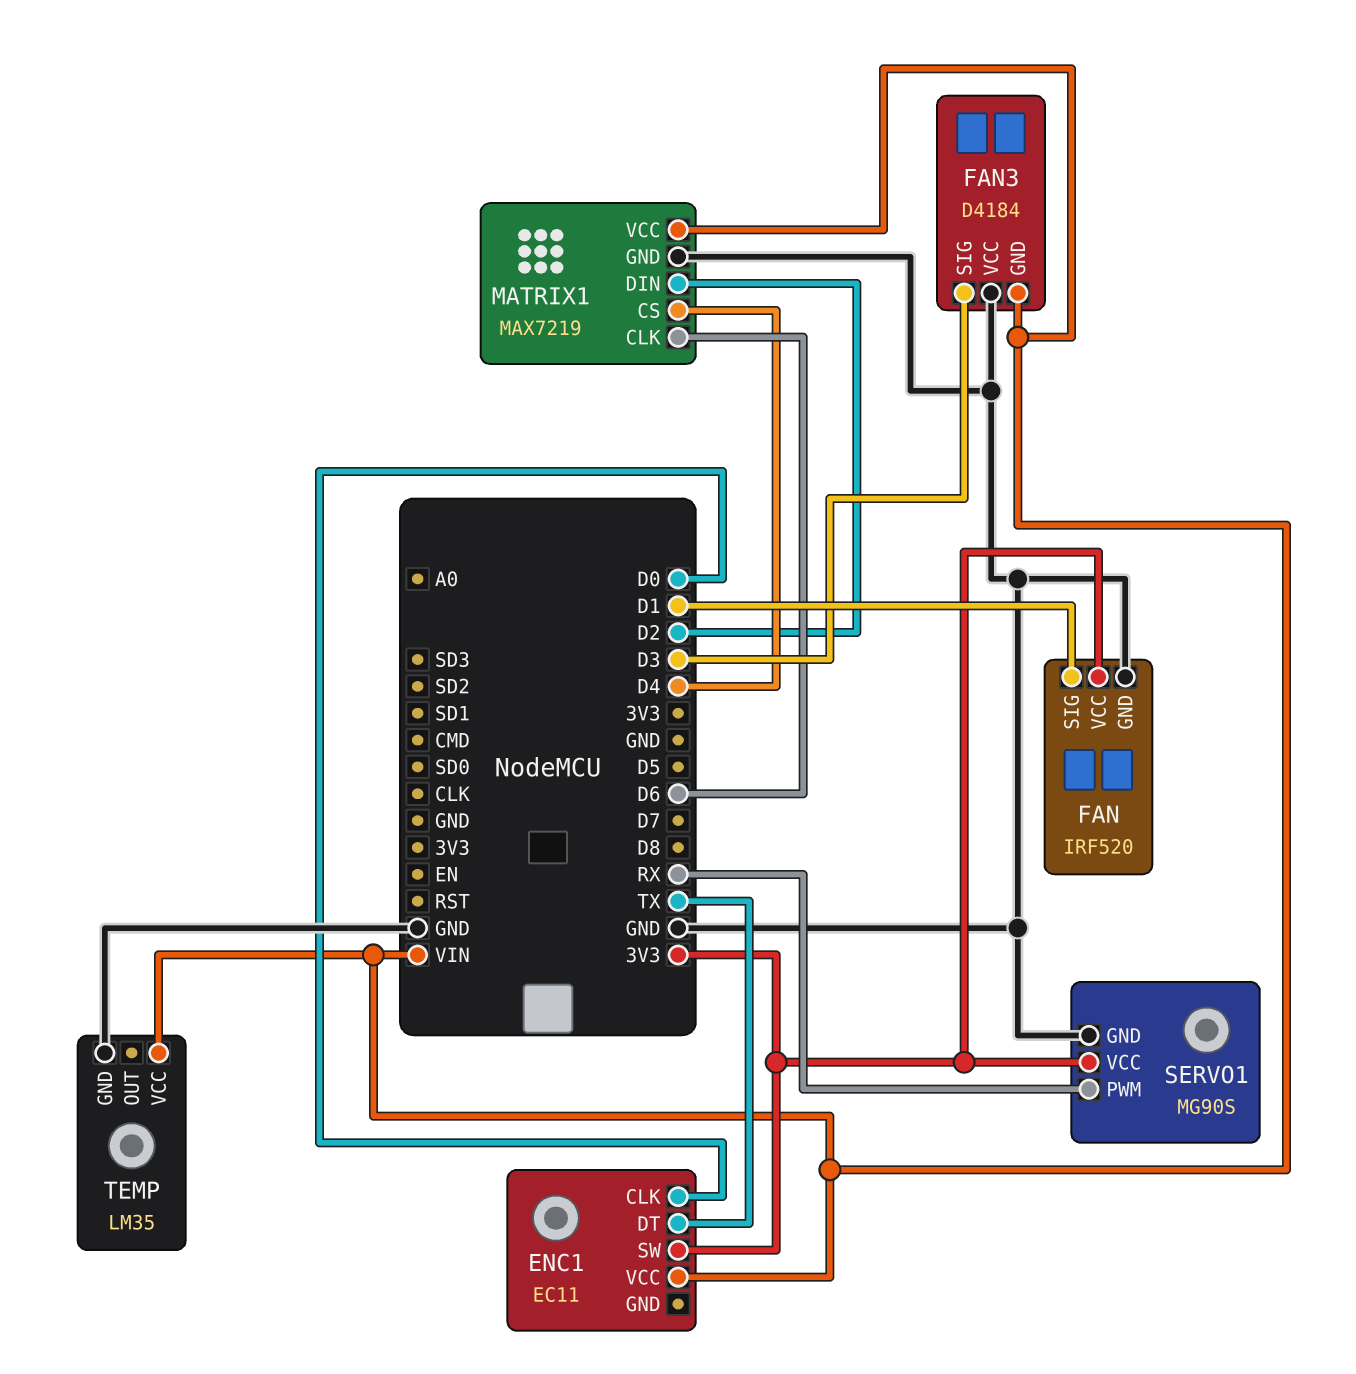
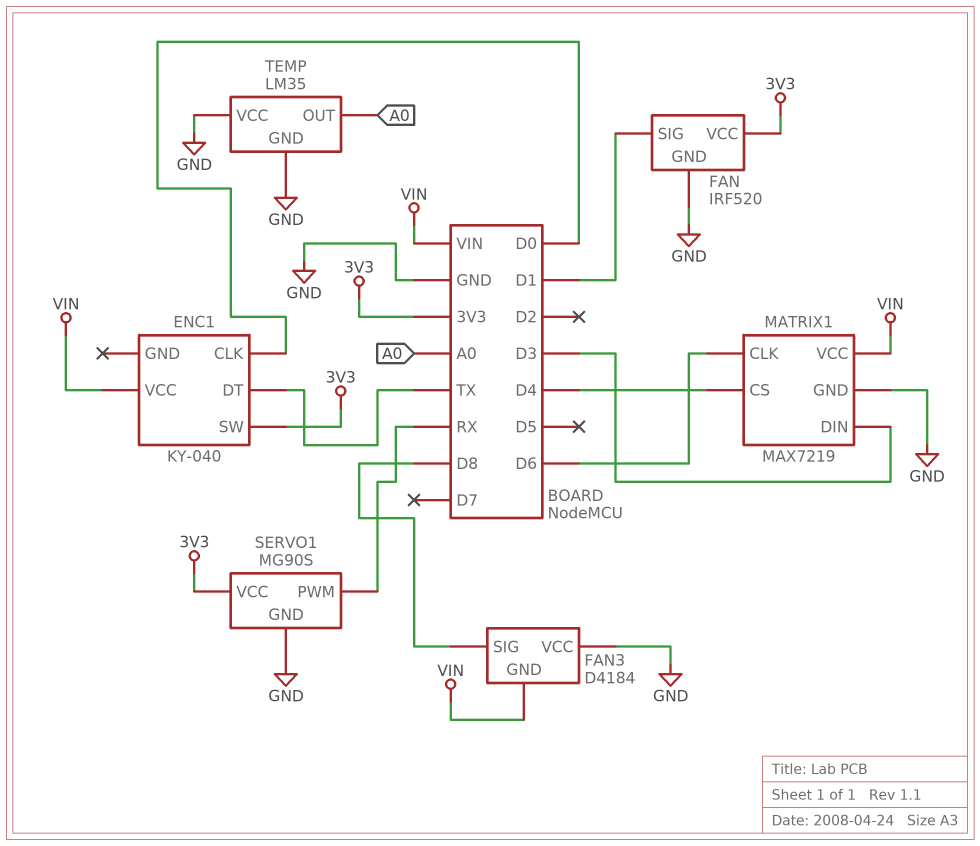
ENC1: EC11 -> KY-040
FAN3 pin SIG: D3 -> D8
MATRIX1 pin DIN: D2 -> D3
TEMP pin OUT: none -> A0
TEMP pin VCC: VIN -> GND

